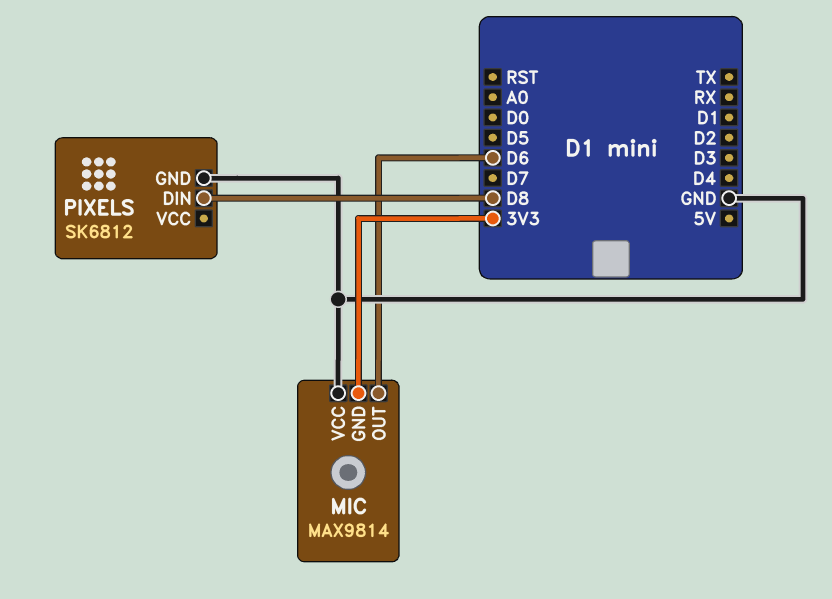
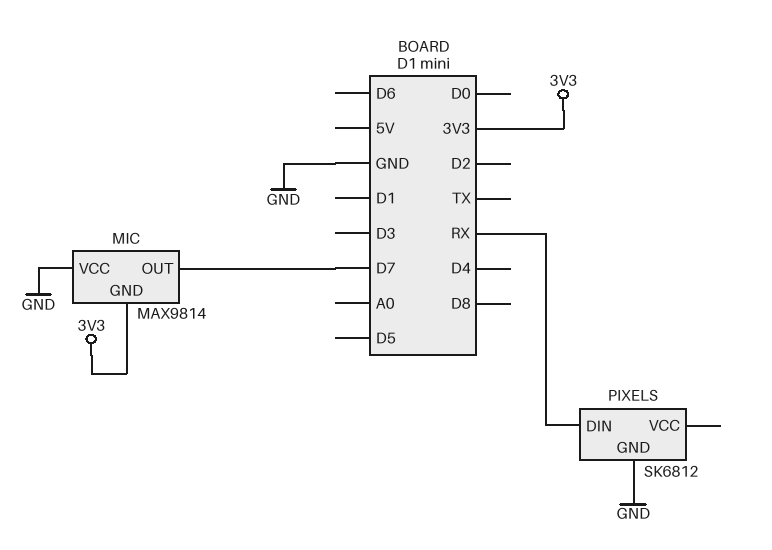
MIC pin OUT: D6 -> D7
PIXELS pin DIN: D8 -> RX

